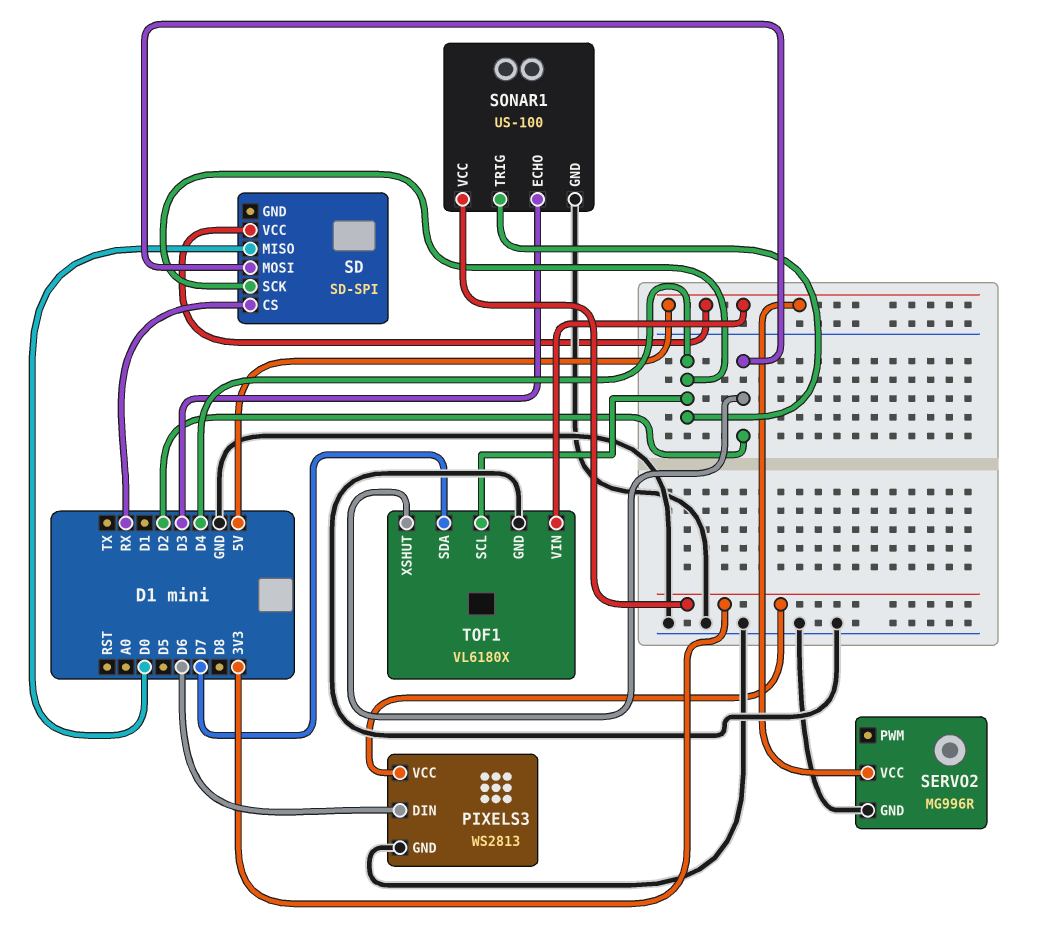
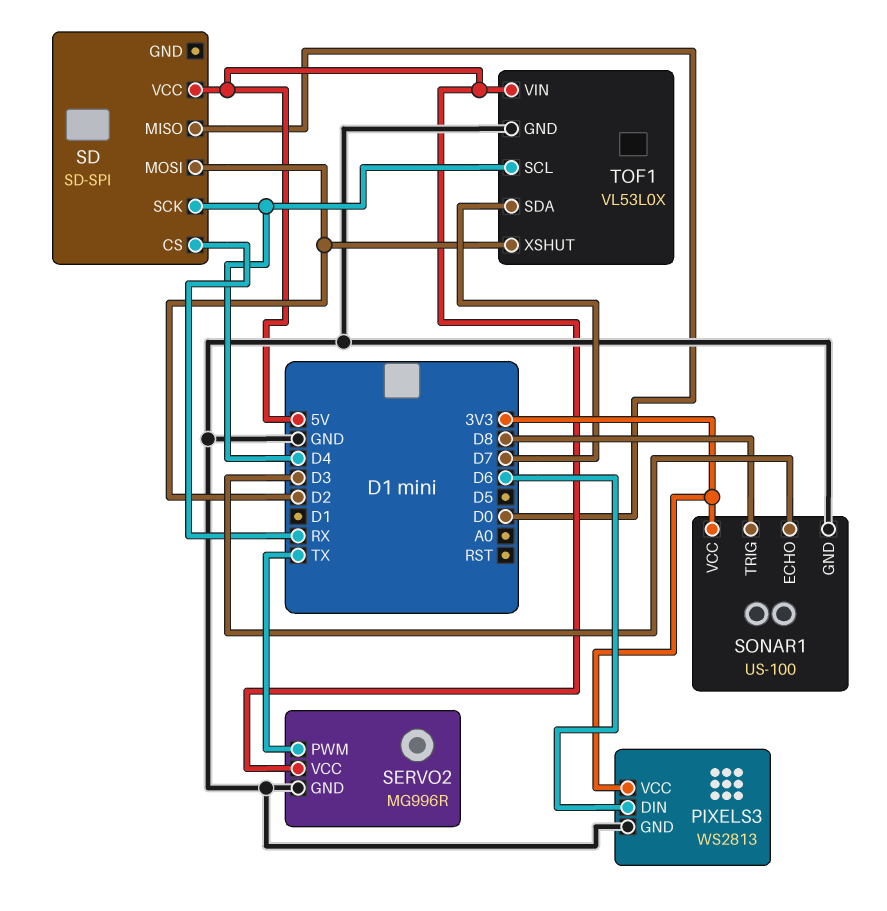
SERVO2 pin PWM: none -> TX
SONAR1 pin TRIG: D4 -> D8
TOF1: VL6180X -> VL53L0X

